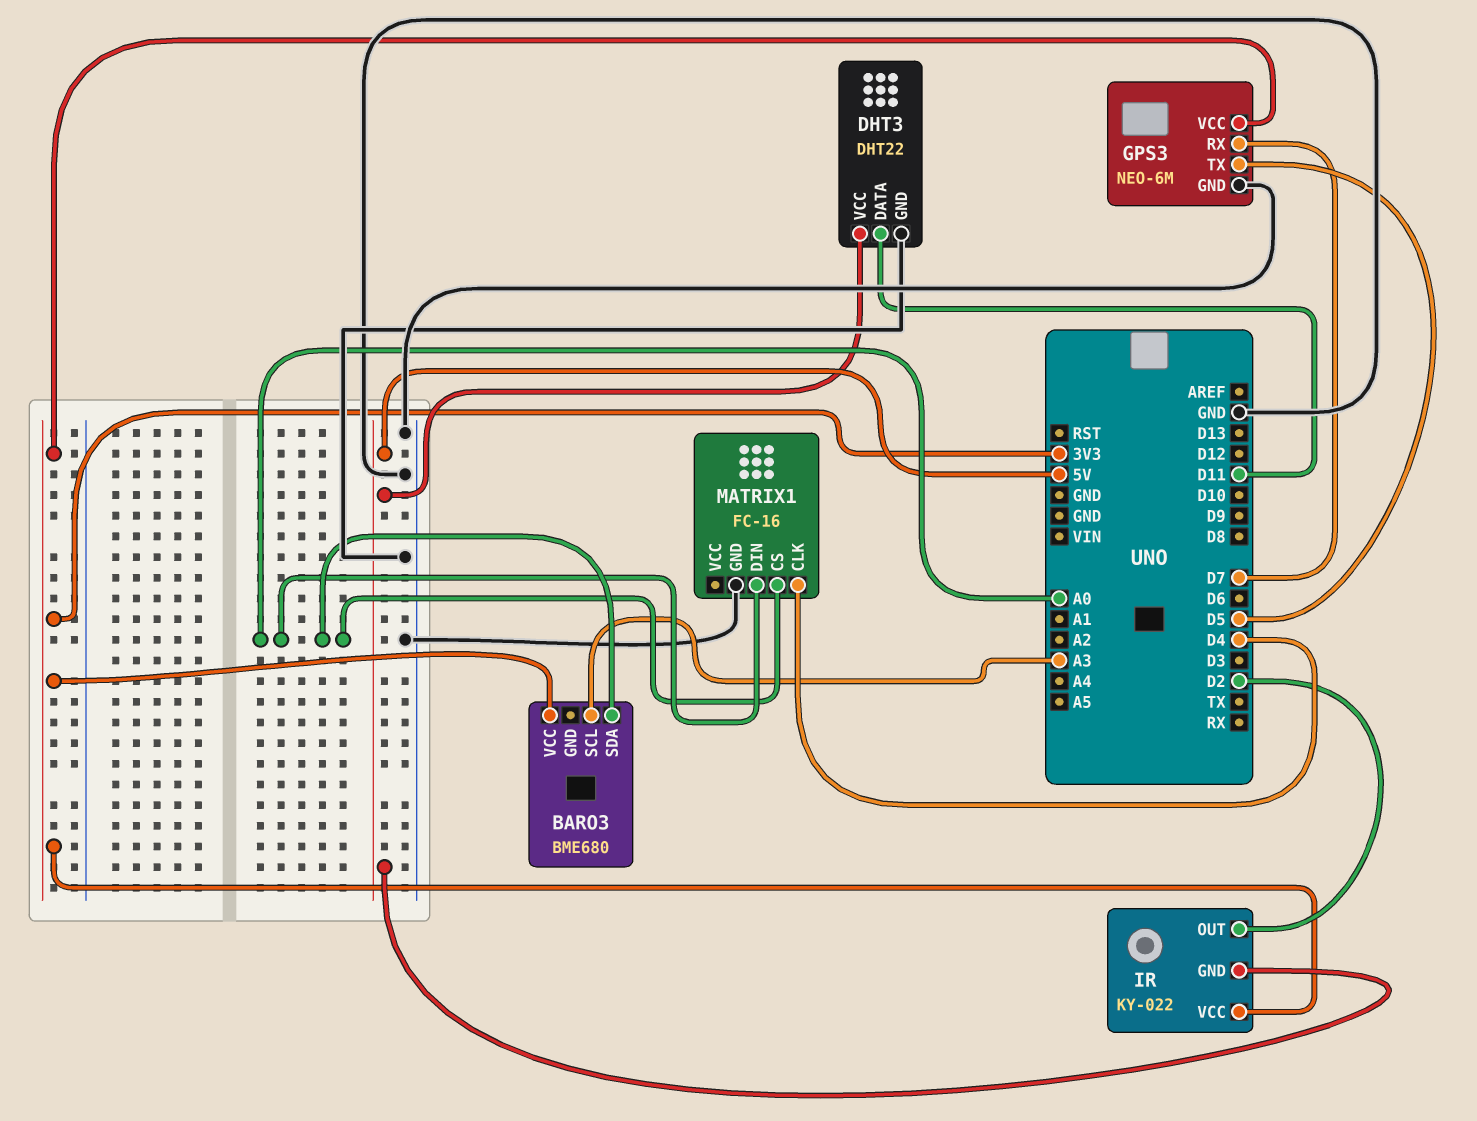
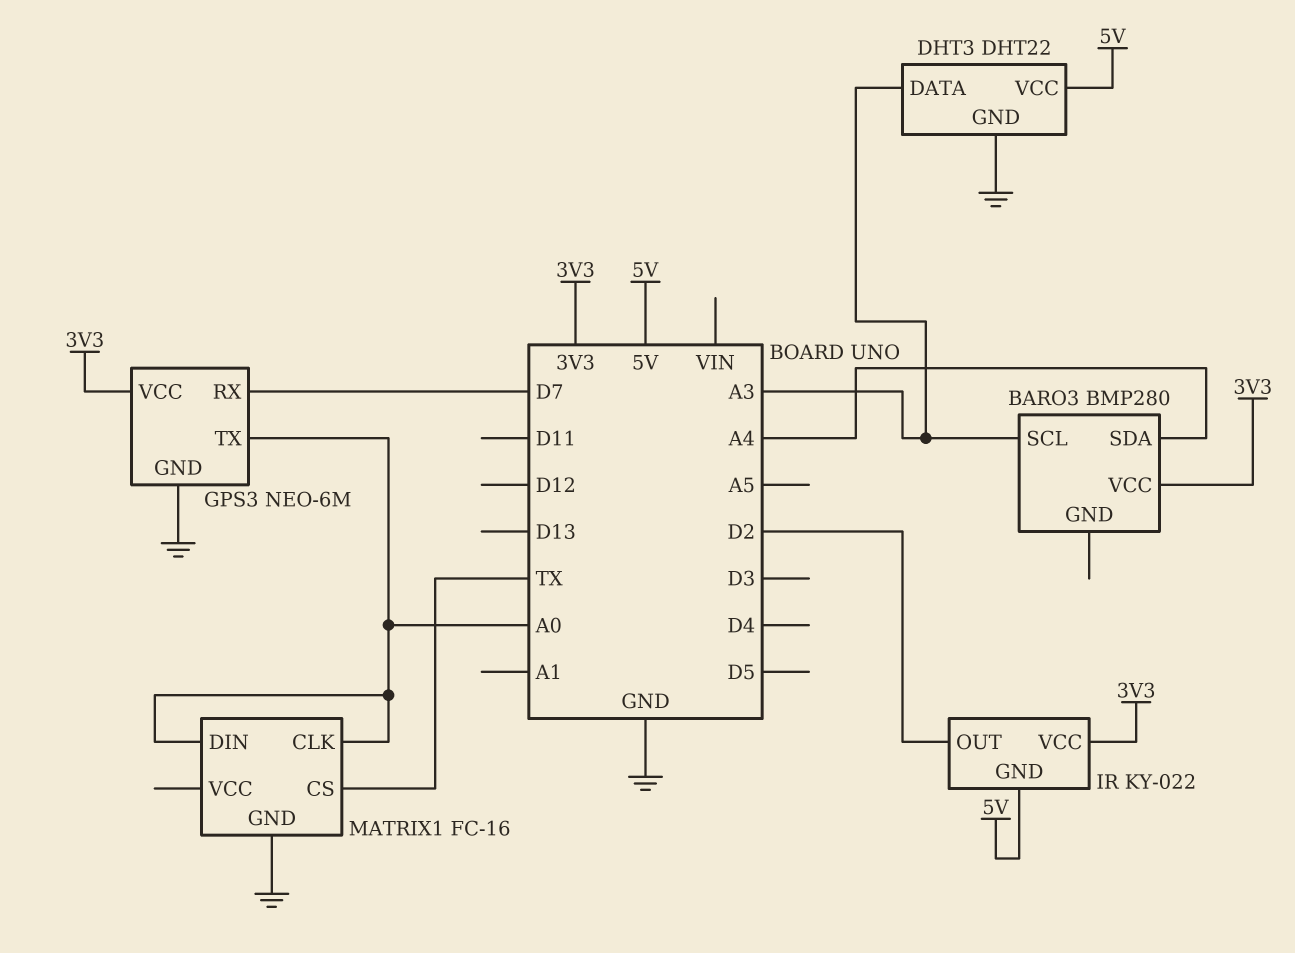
BARO3: BME680 -> BMP280
BARO3 pin SDA: A0 -> A4
DHT3 pin DATA: D11 -> A3
GPS3 pin TX: D5 -> A0
MATRIX1 pin CLK: D4 -> A0
MATRIX1 pin CS: A0 -> TX

